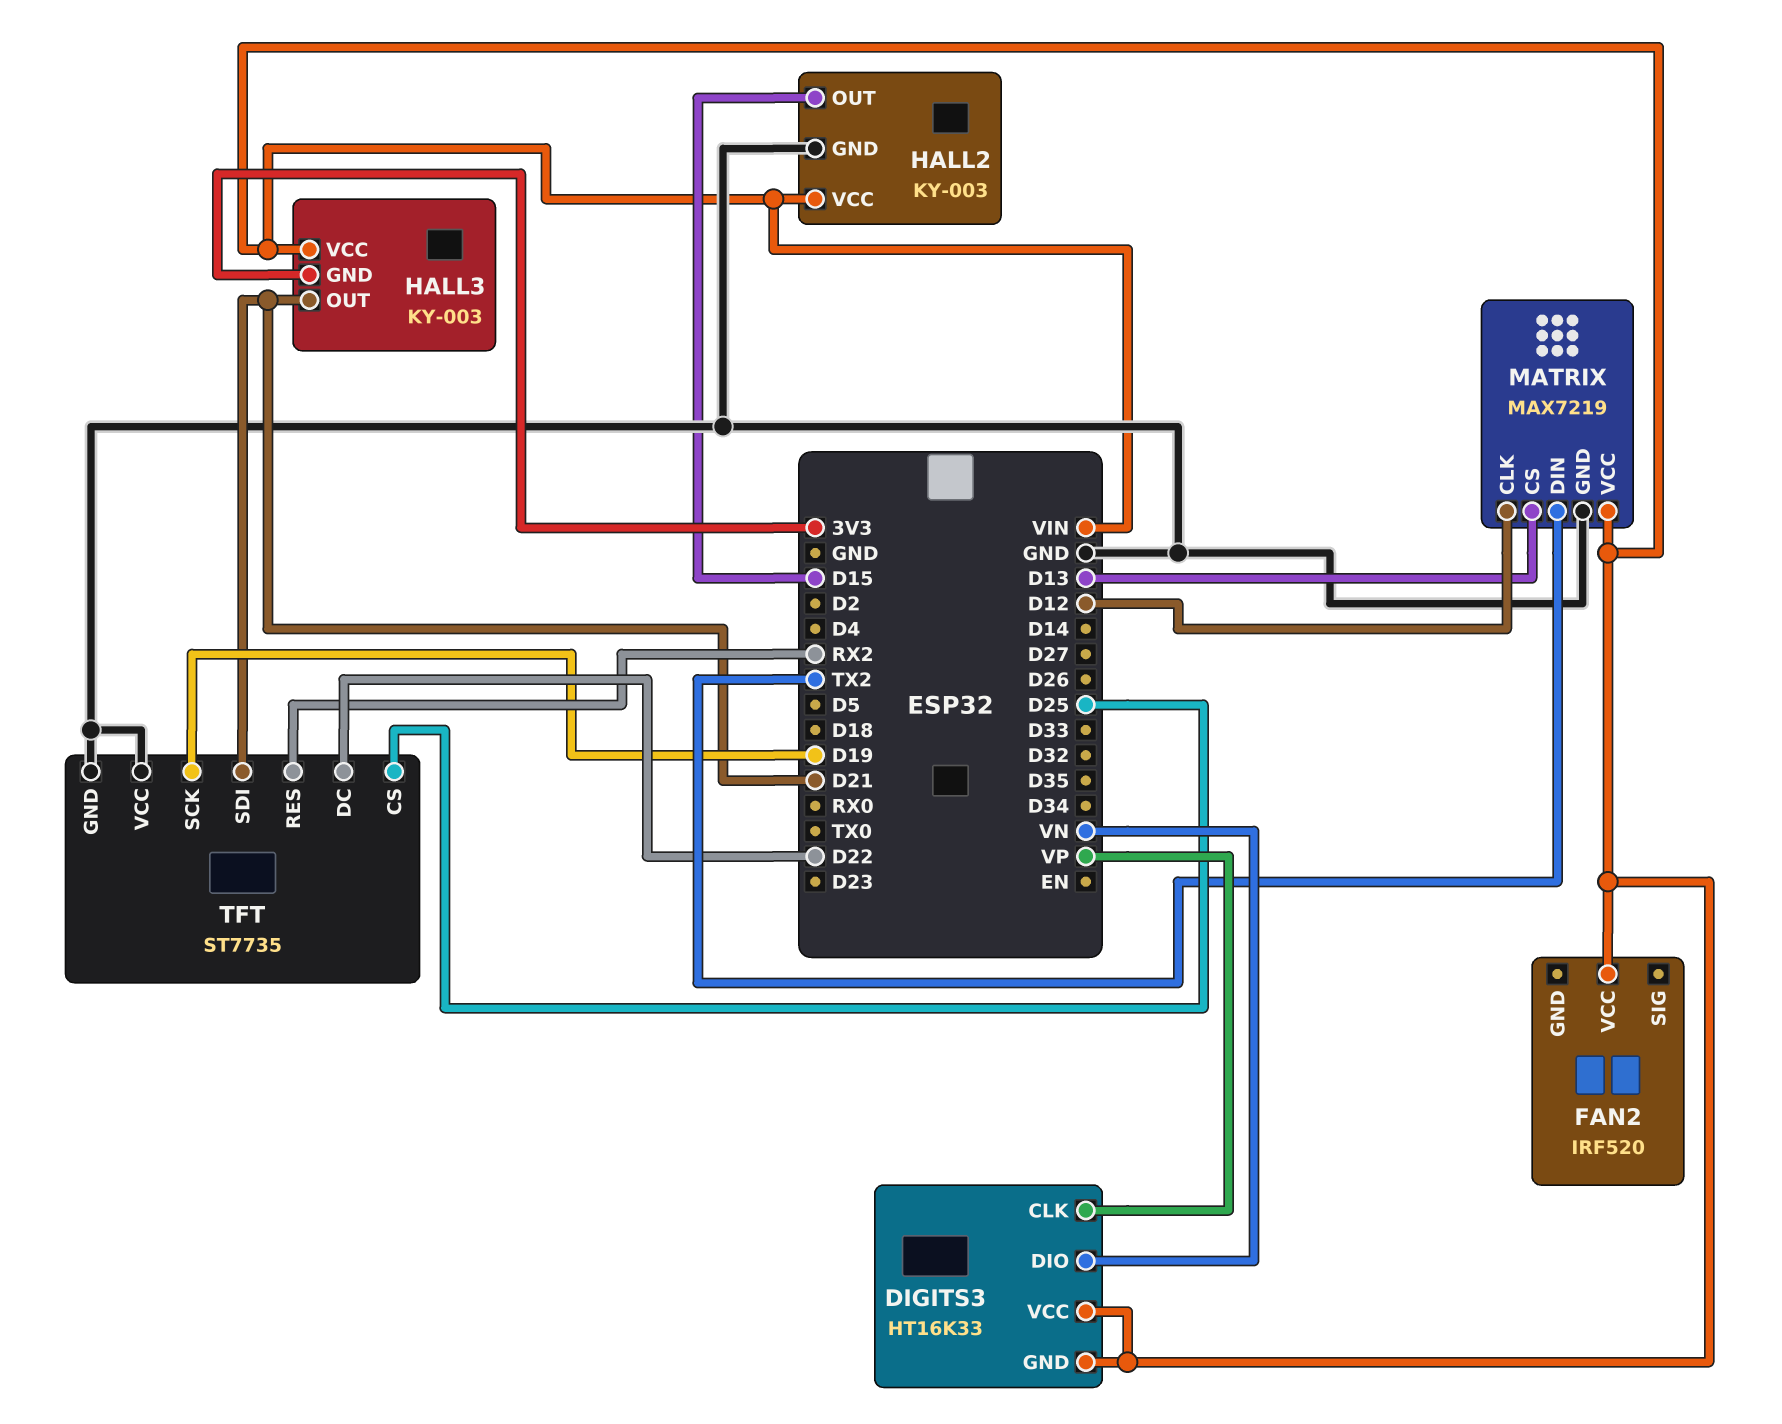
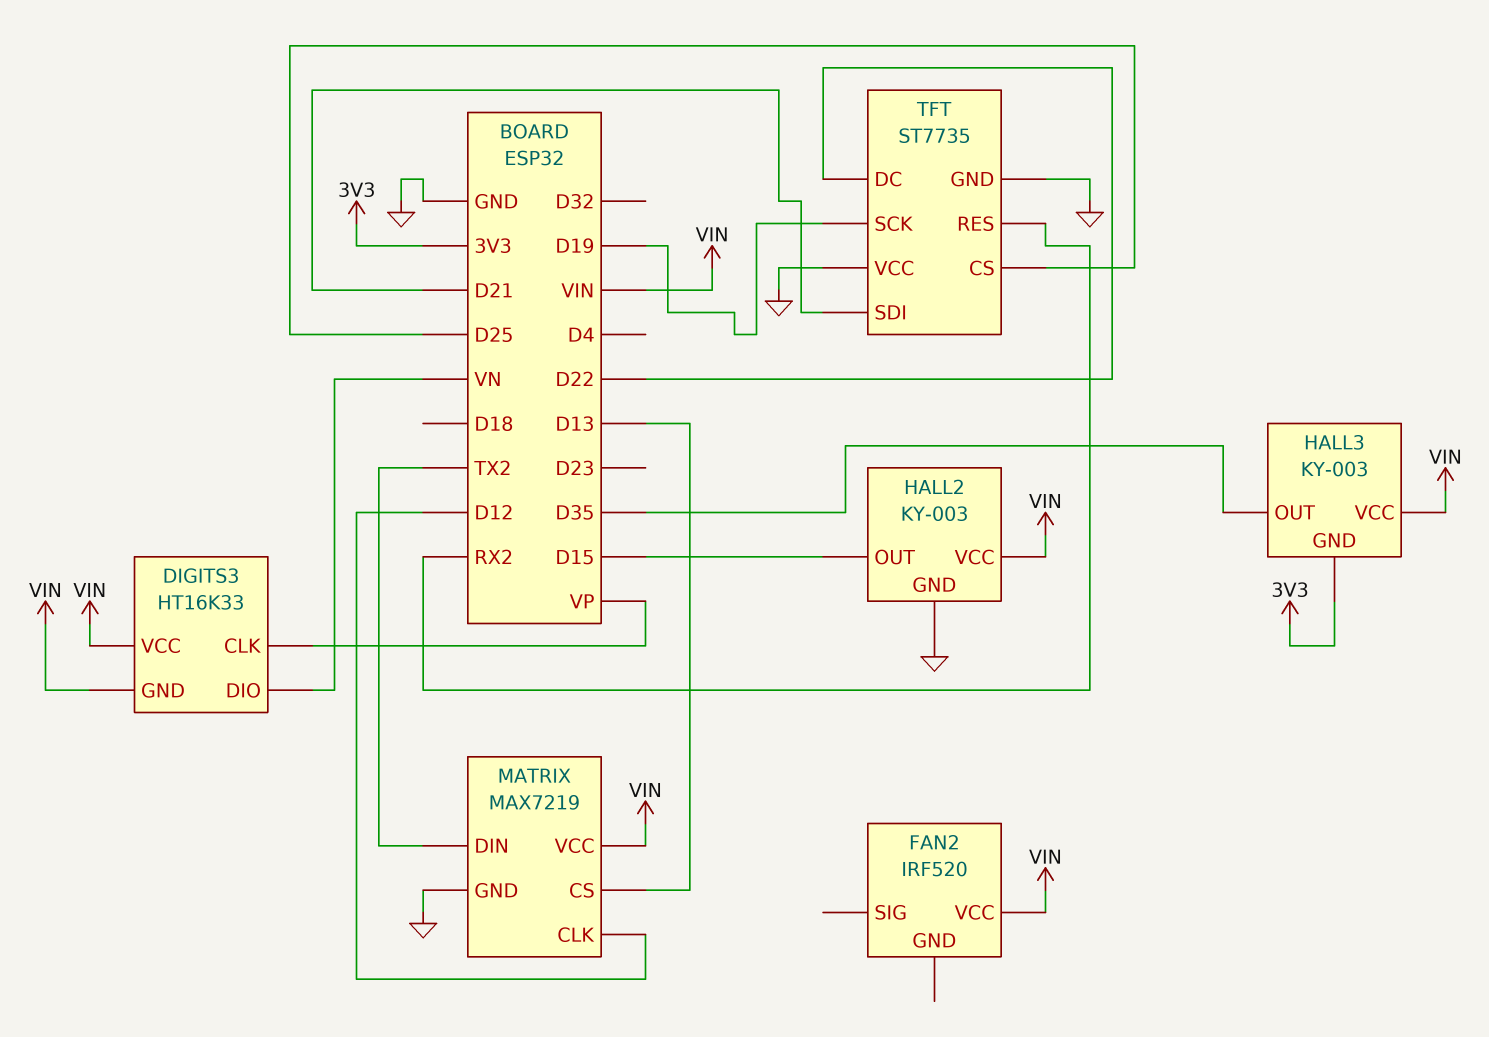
HALL3 pin OUT: D21 -> D35

